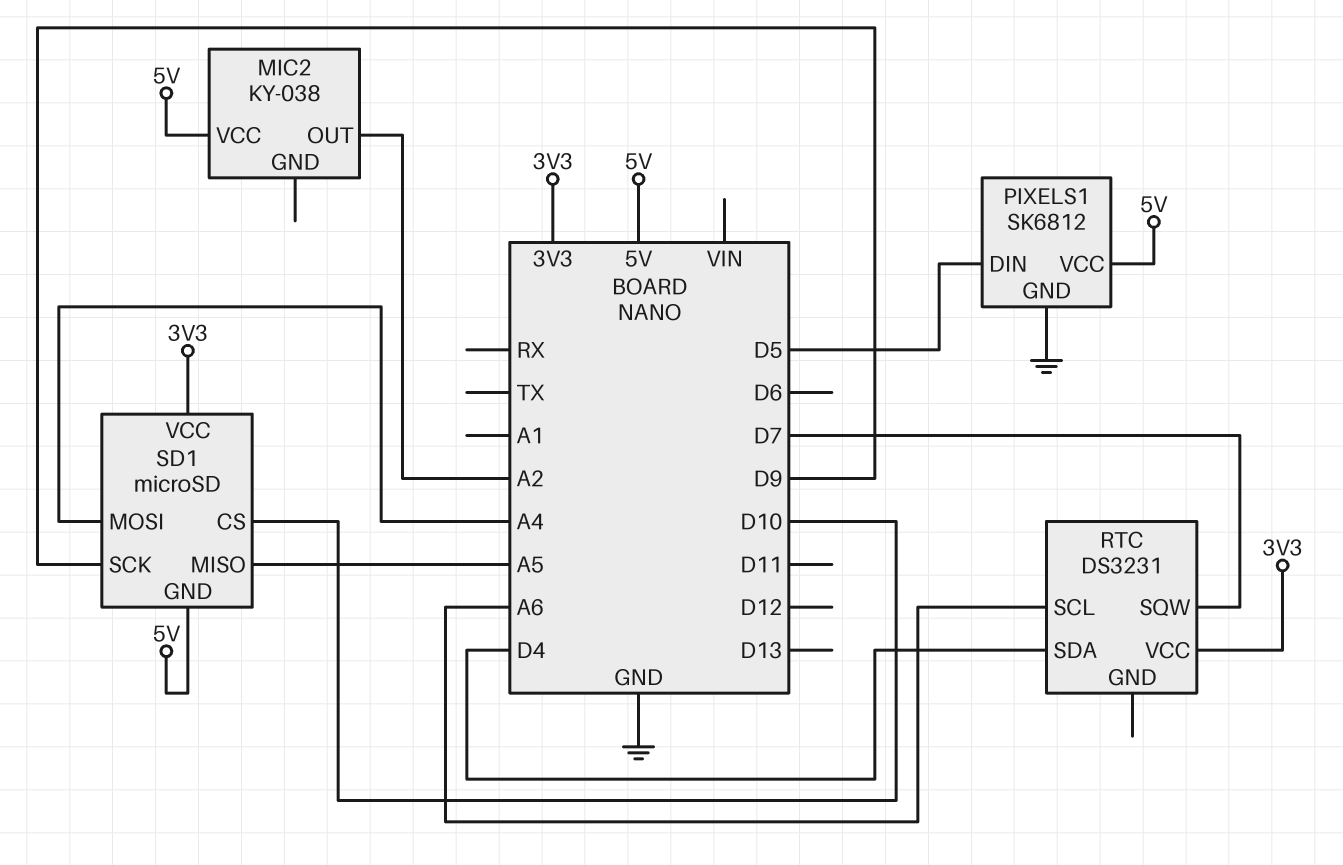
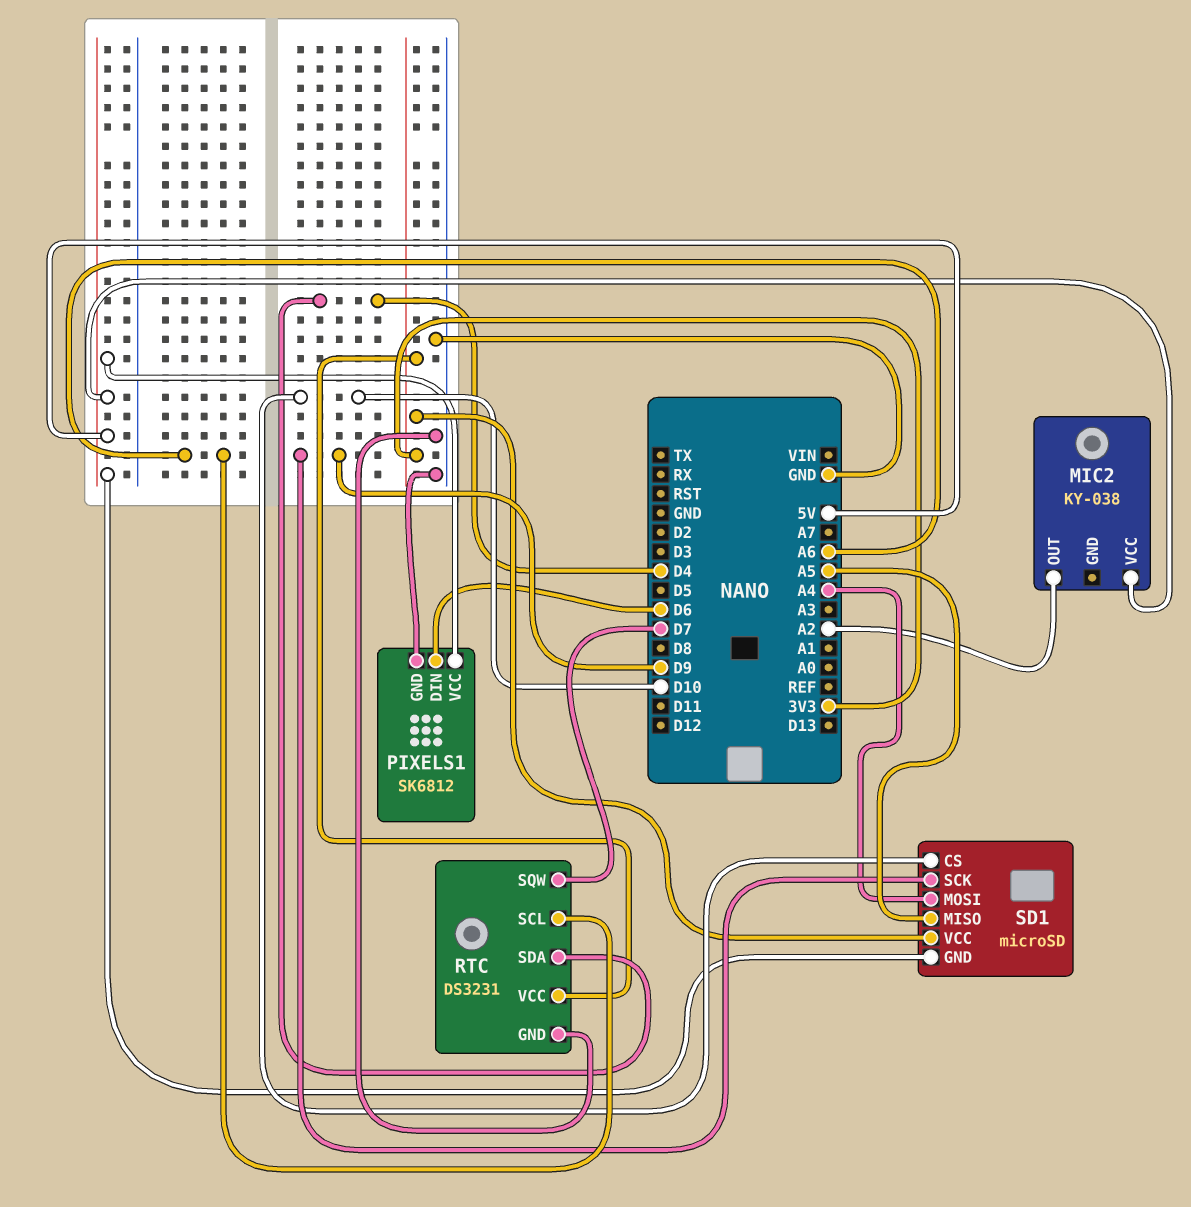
PIXELS1 pin DIN: D5 -> D6
RTC pin GND: none -> GND

